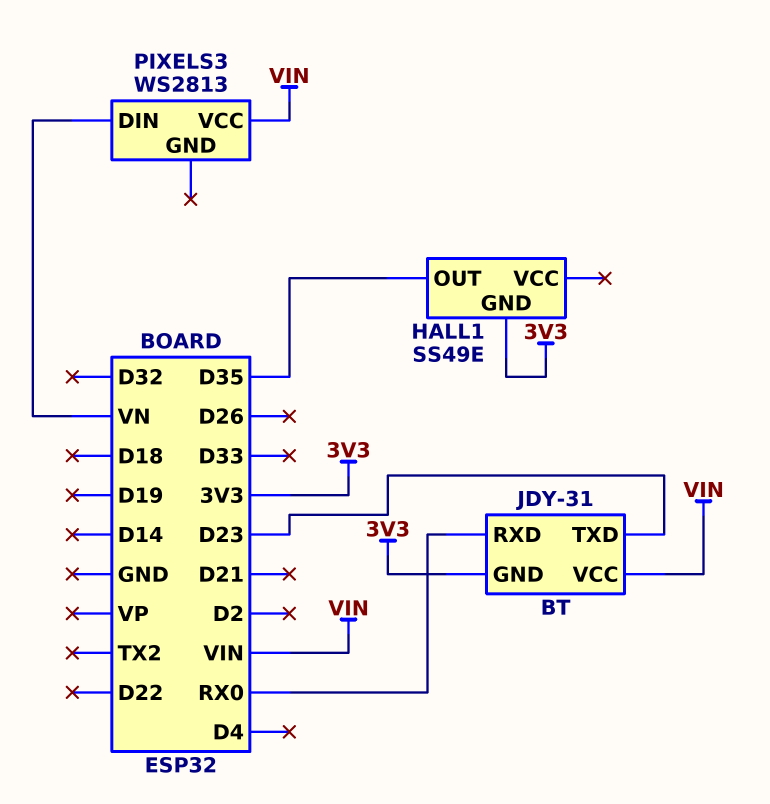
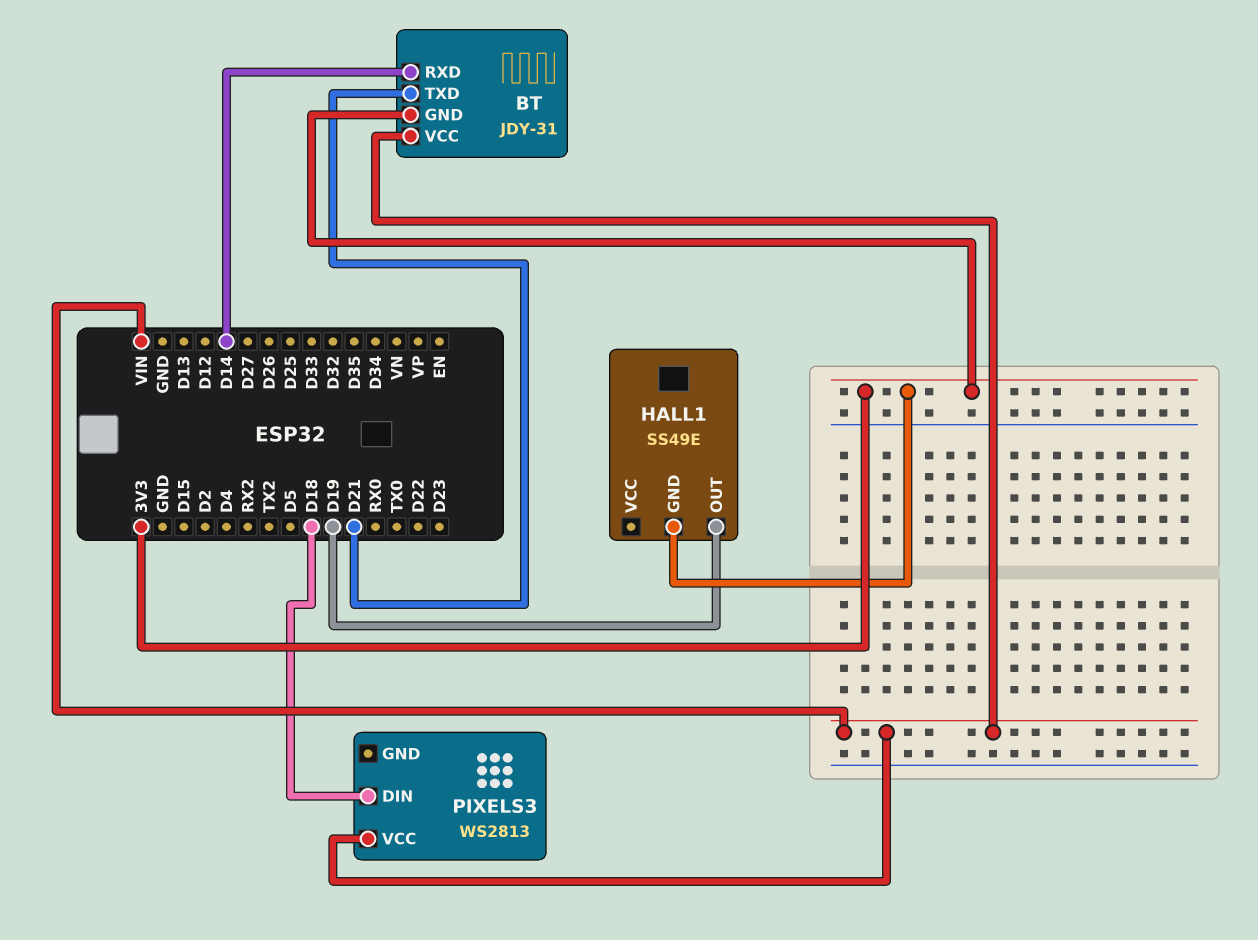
BT pin RXD: RX0 -> D14
BT pin TXD: D23 -> D21
HALL1 pin OUT: D35 -> D19
PIXELS3 pin DIN: VN -> D18

